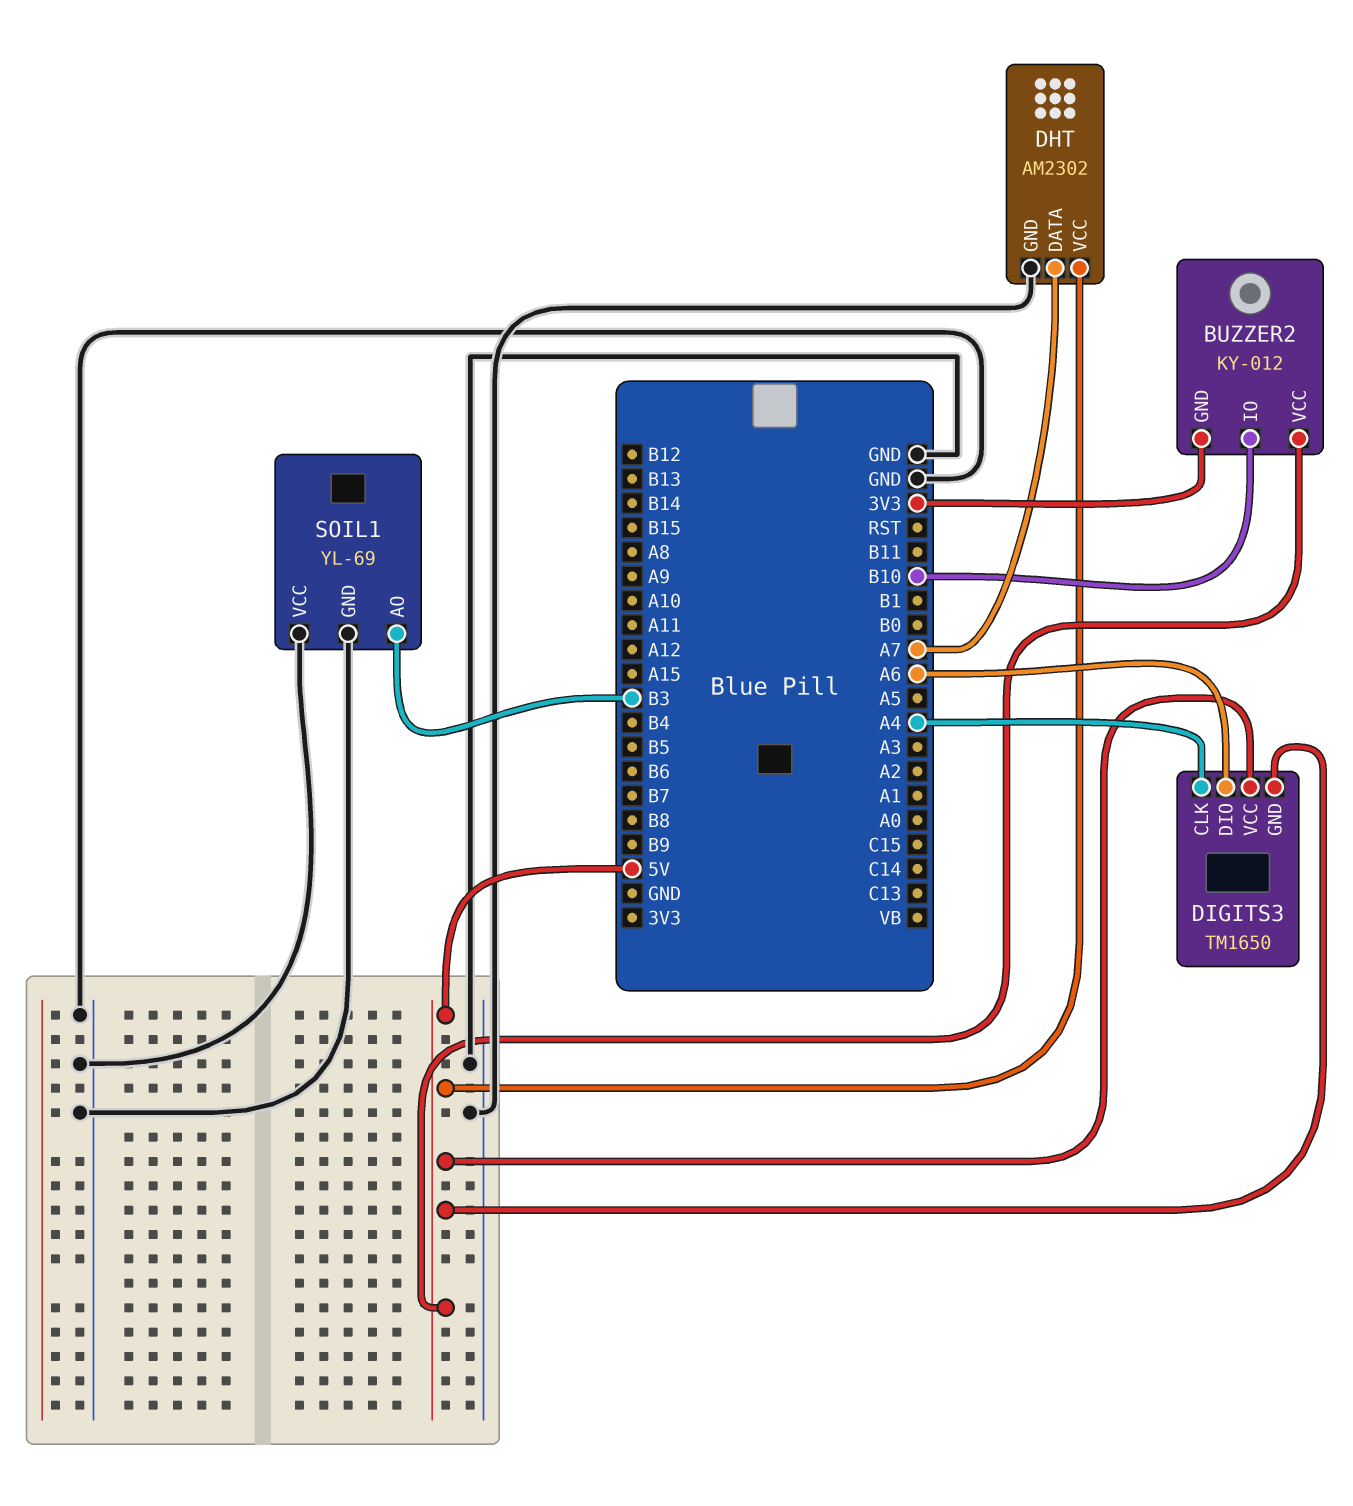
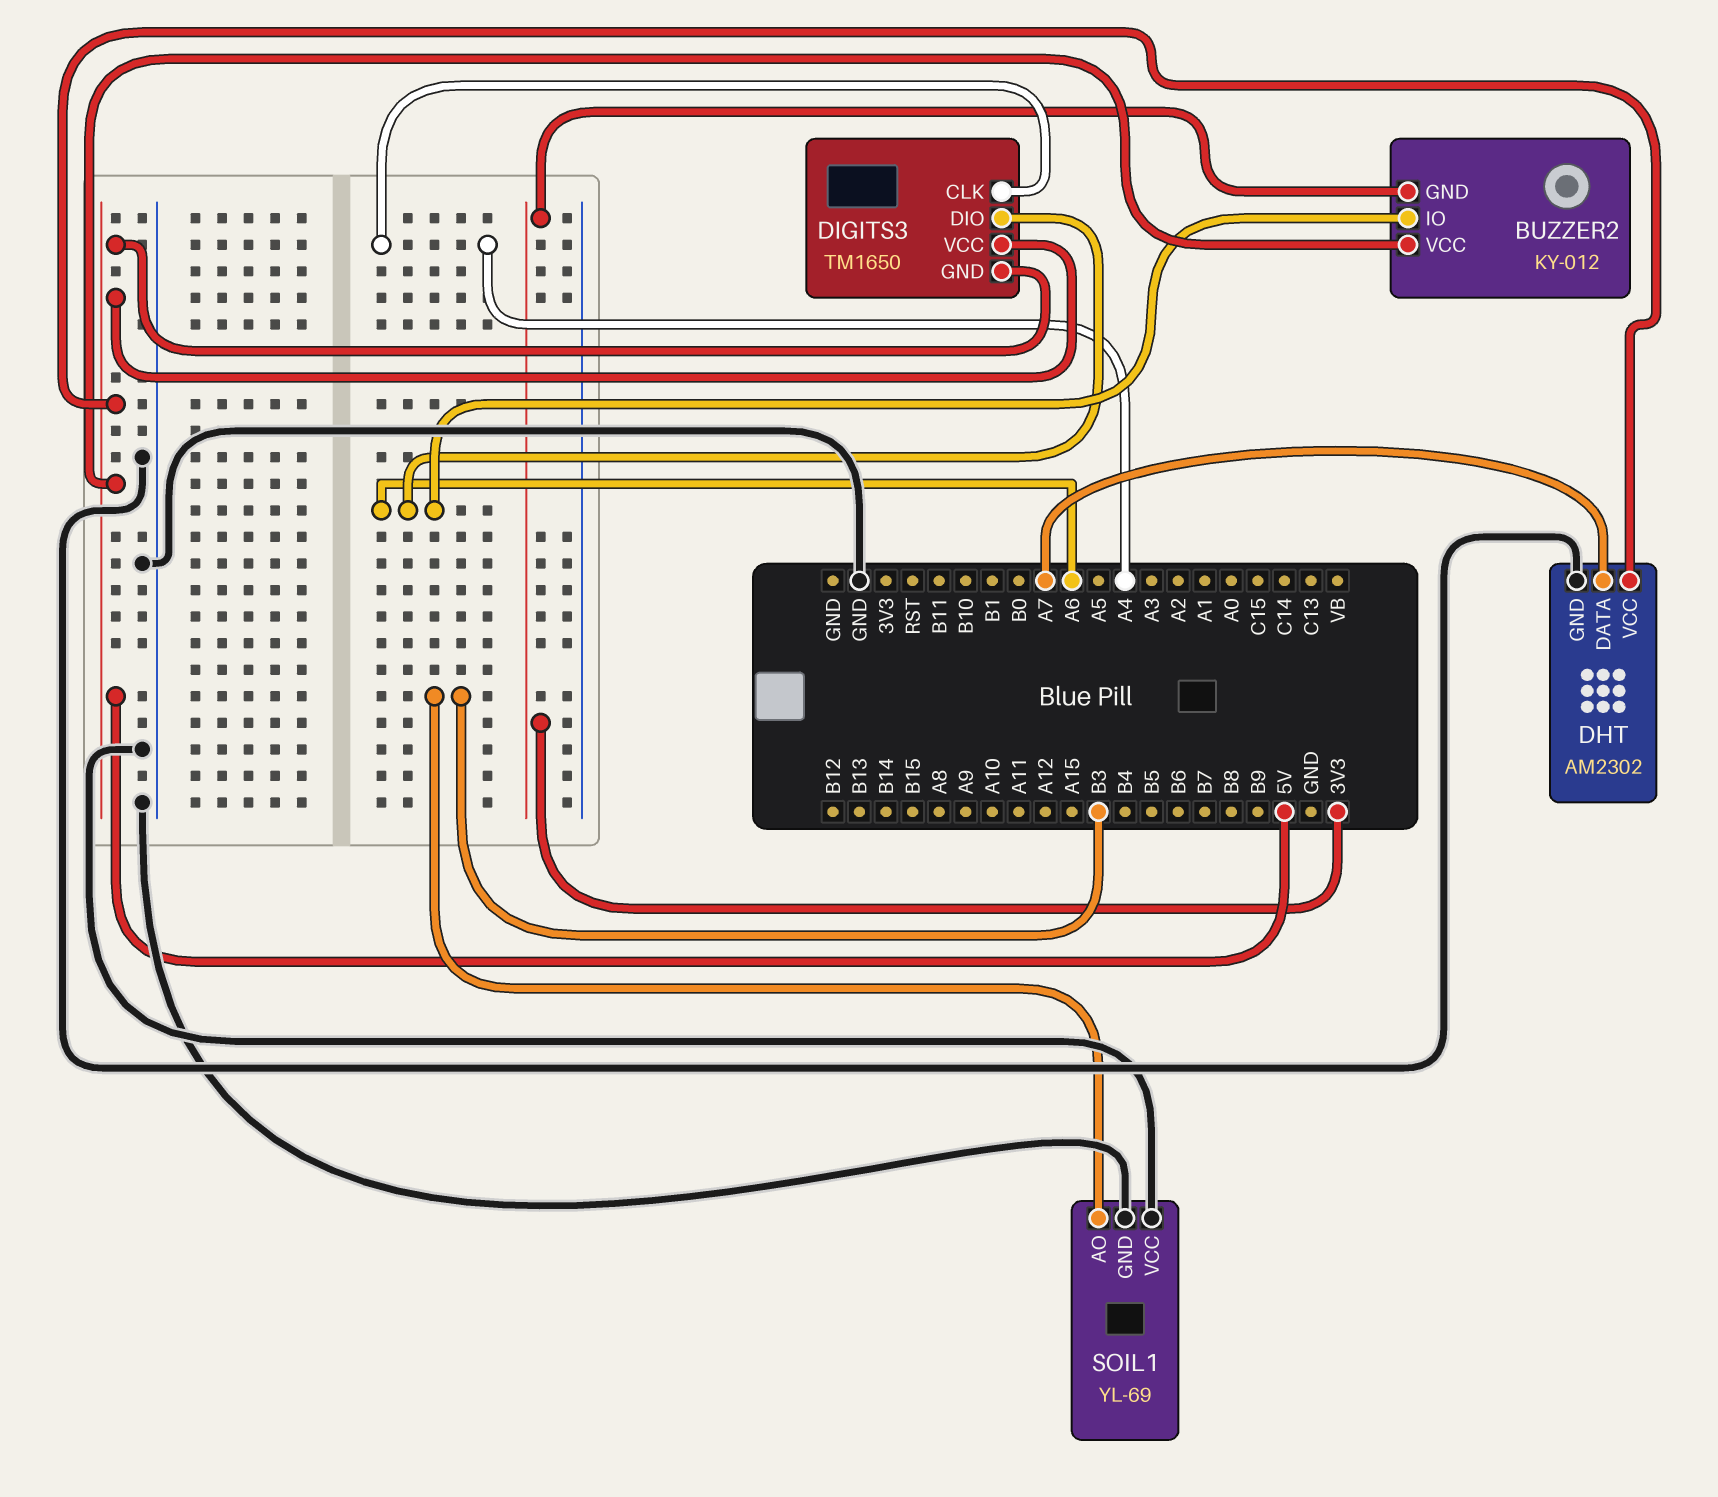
BUZZER2 pin IO: B10 -> A6

